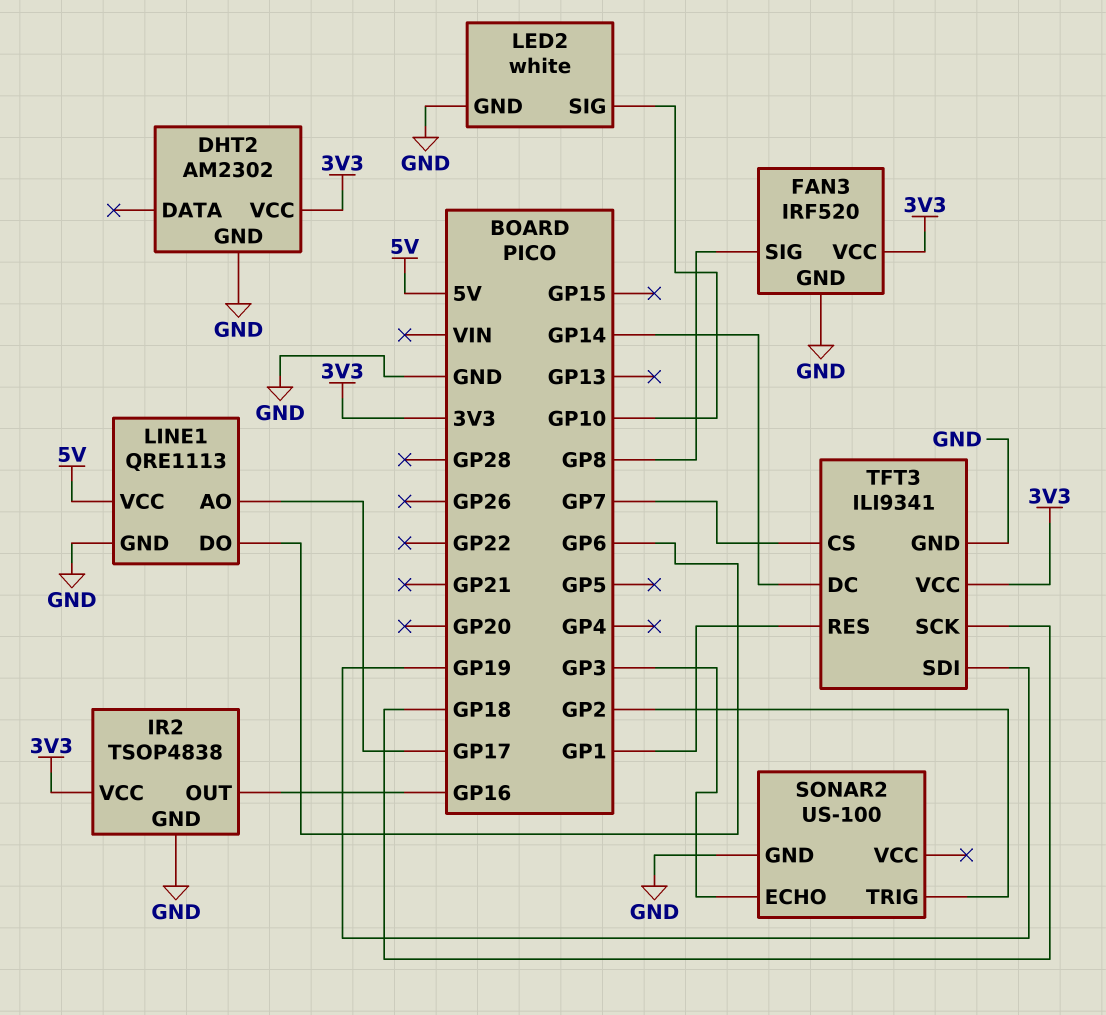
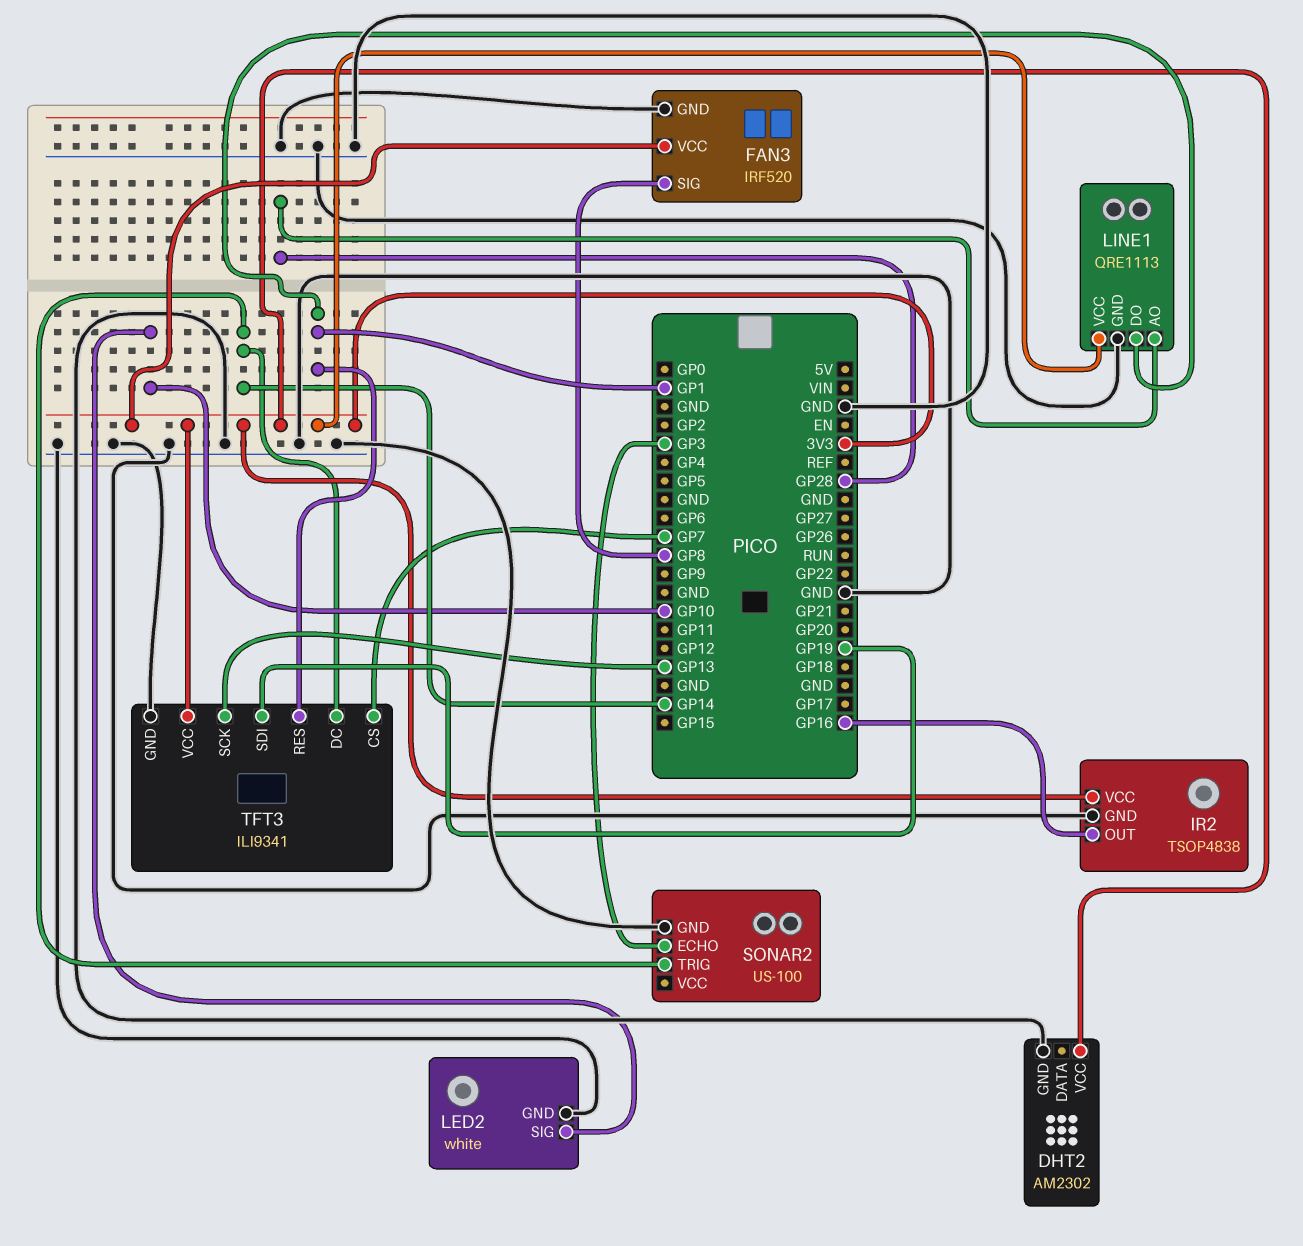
LINE1 pin AO: GP17 -> GP28
LINE1 pin DO: GP6 -> GP1
LINE1 pin VCC: 5V -> 3V3
SONAR2 pin TRIG: GP2 -> GP14
TFT3 pin SCK: GP18 -> GP13

